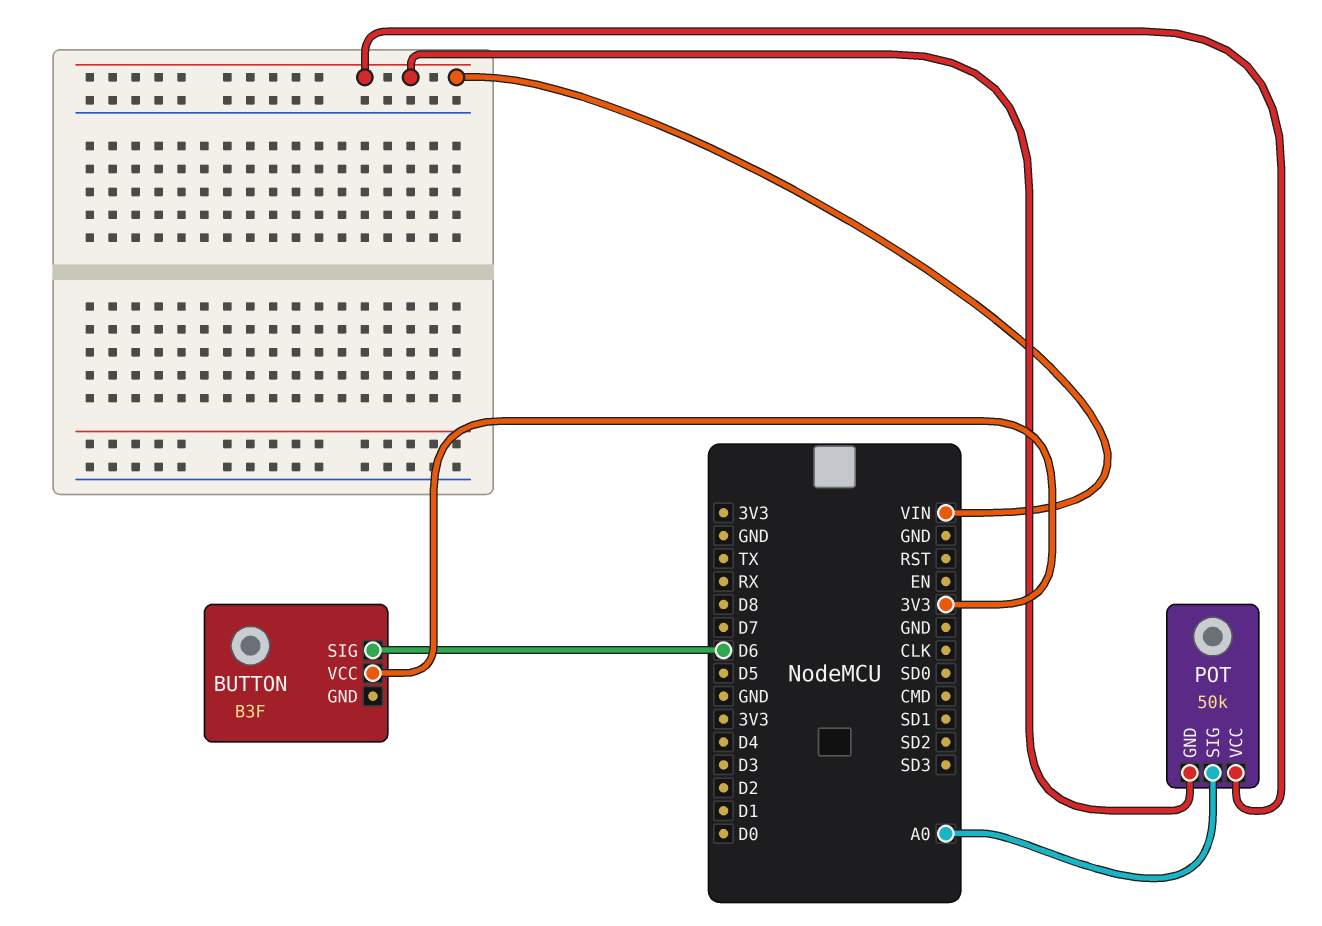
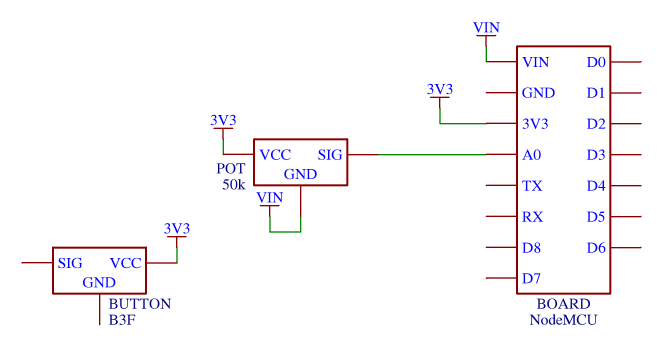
BUTTON pin SIG: D6 -> none
POT pin VCC: VIN -> 3V3

